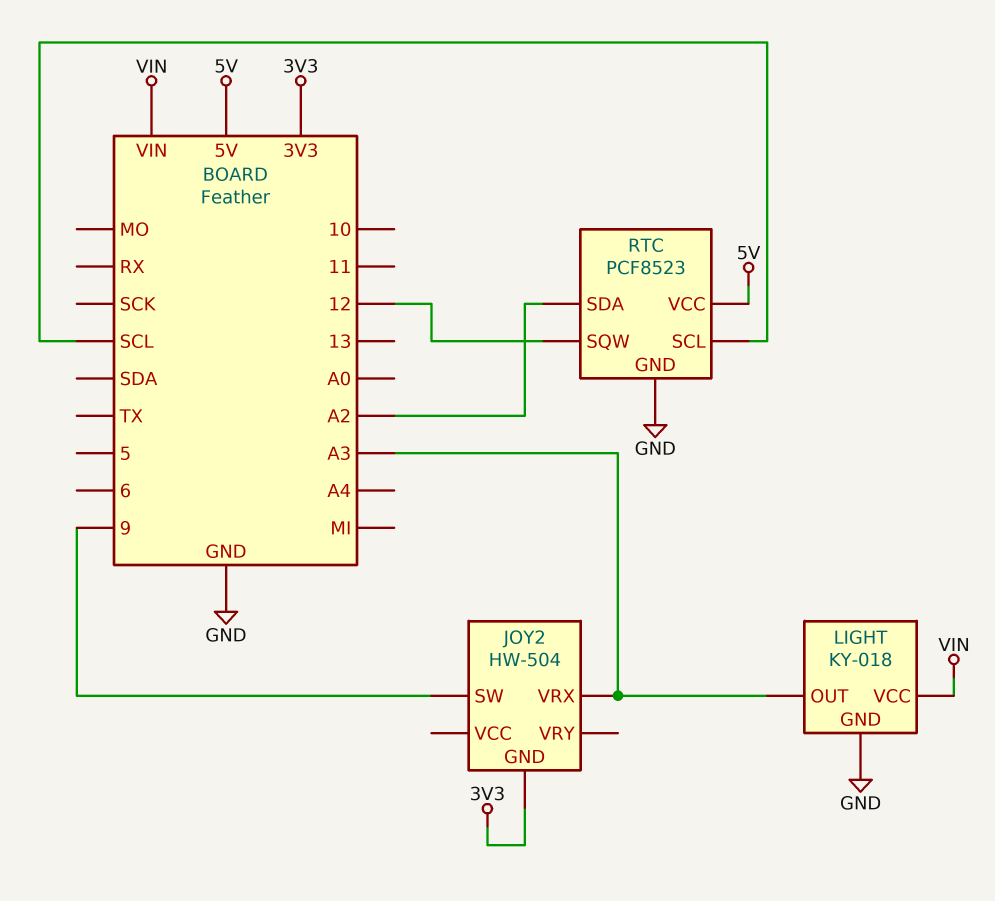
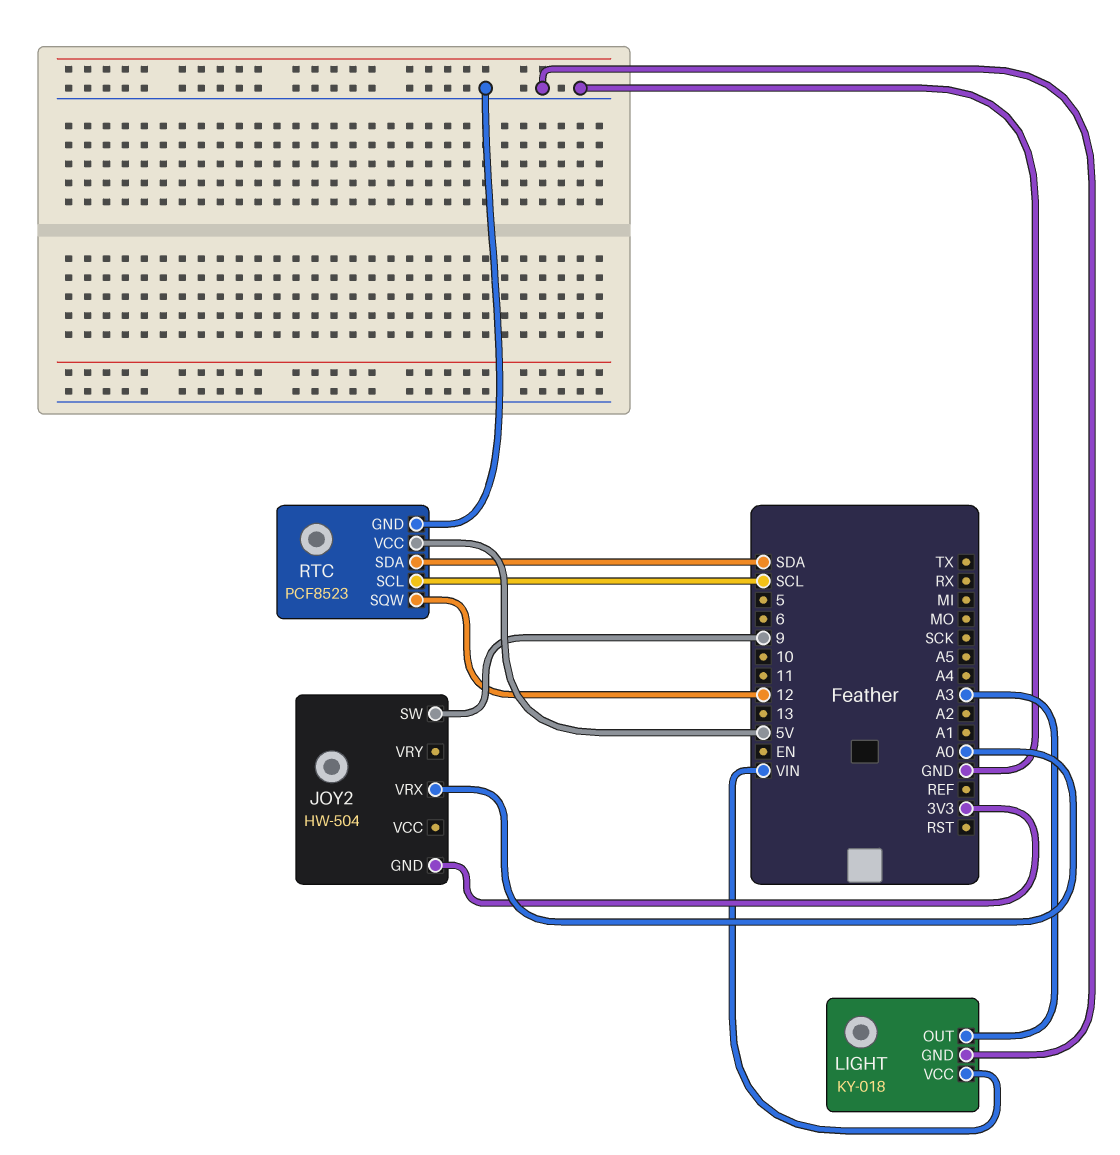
JOY2 pin VRX: A3 -> A0
RTC pin SDA: A2 -> SDA

